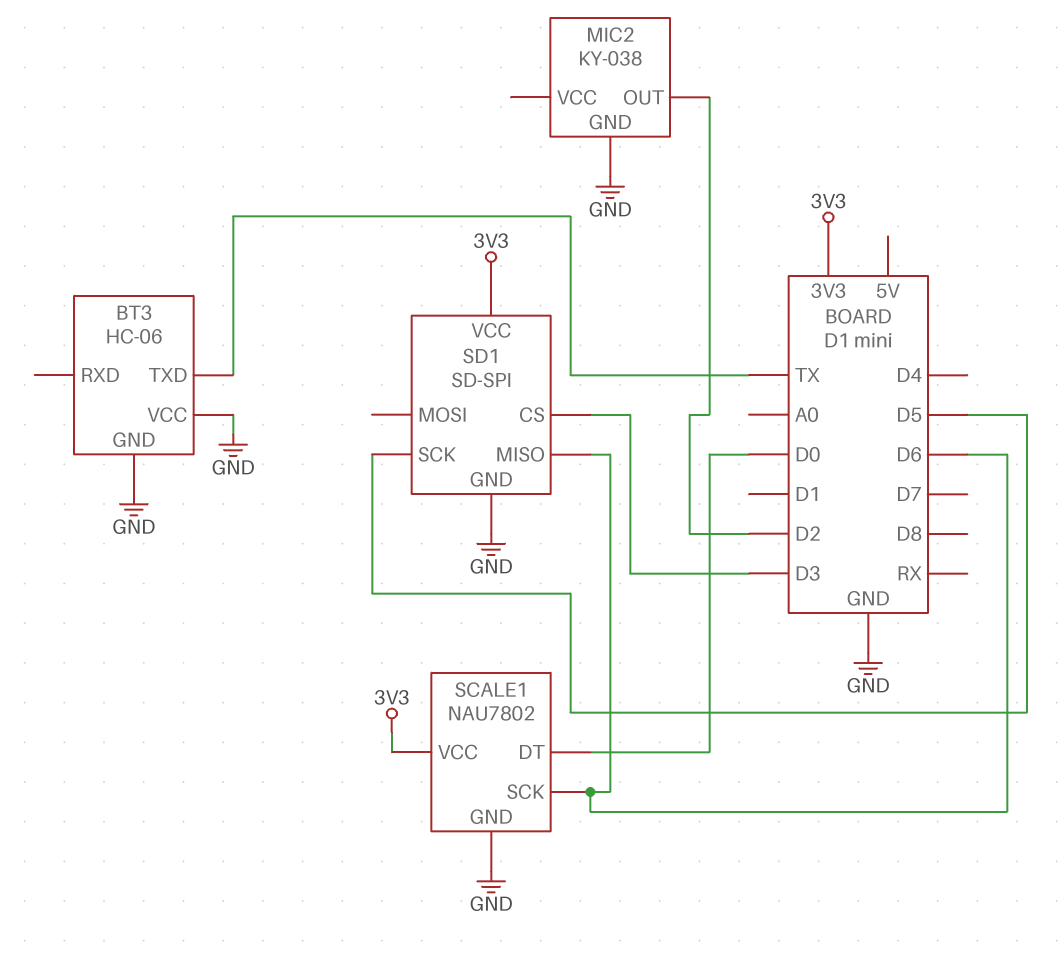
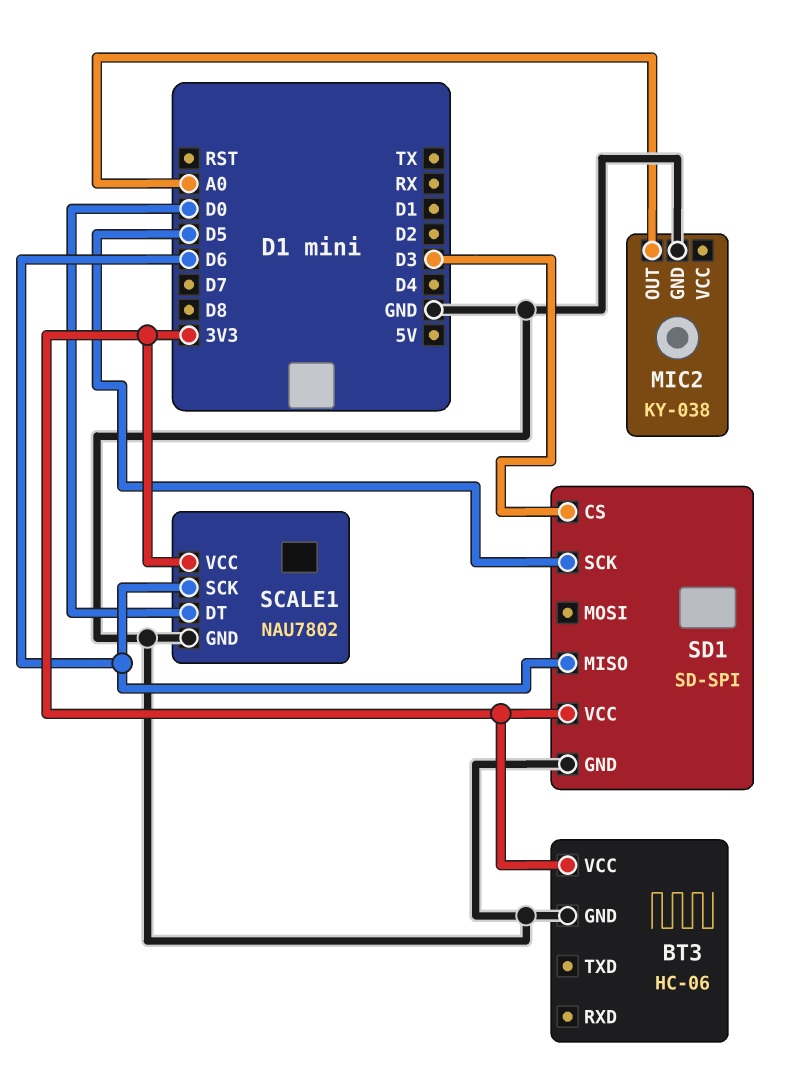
BT3 pin TXD: TX -> none
BT3 pin VCC: GND -> 3V3
MIC2 pin OUT: D2 -> A0

